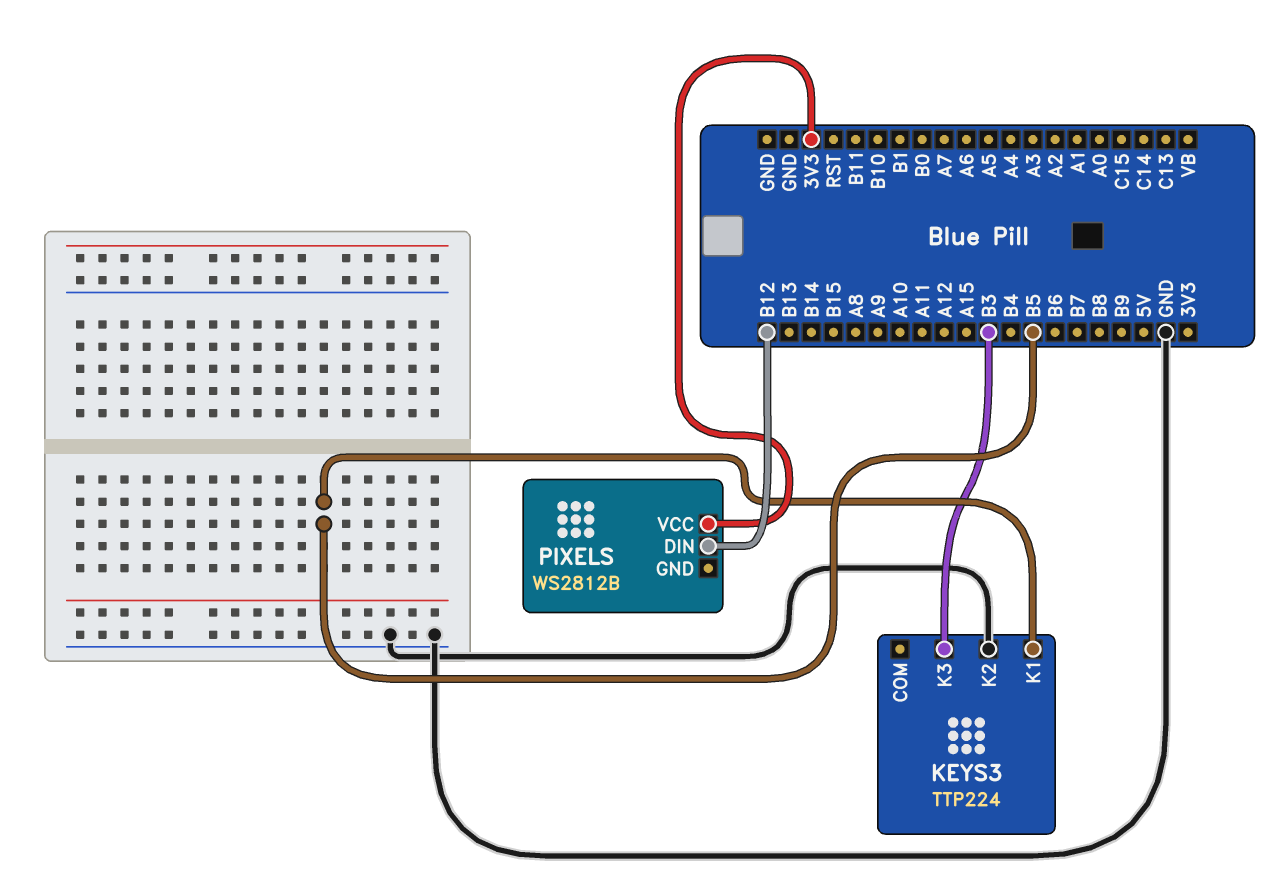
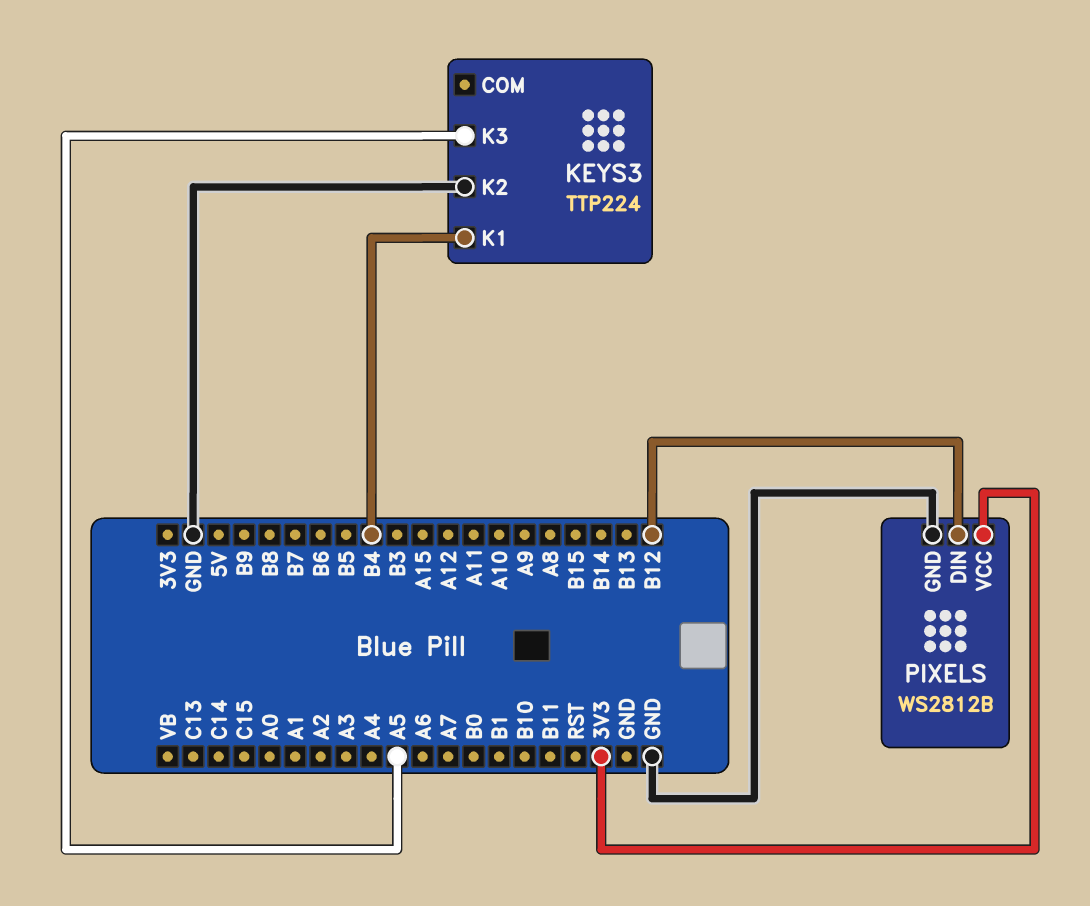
KEYS3 pin K1: B5 -> B4
KEYS3 pin K3: B3 -> A5
PIXELS pin GND: none -> GND

